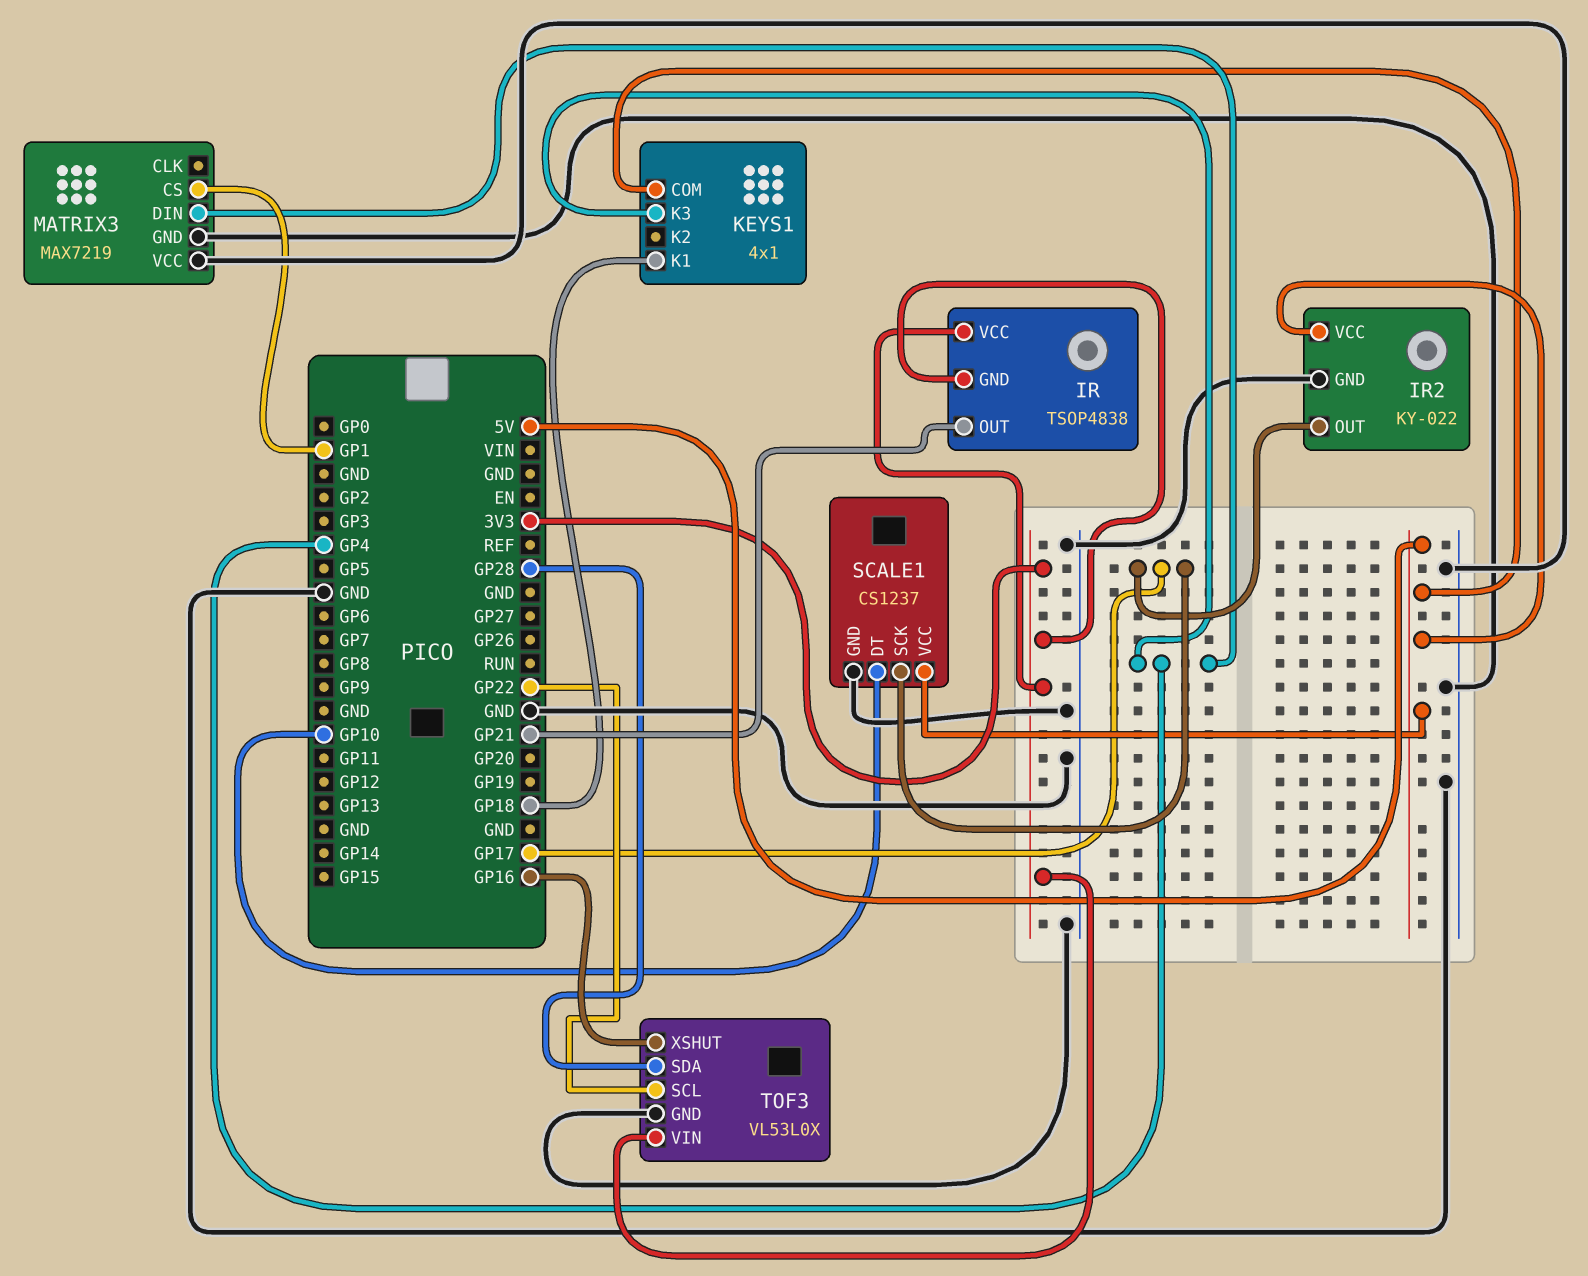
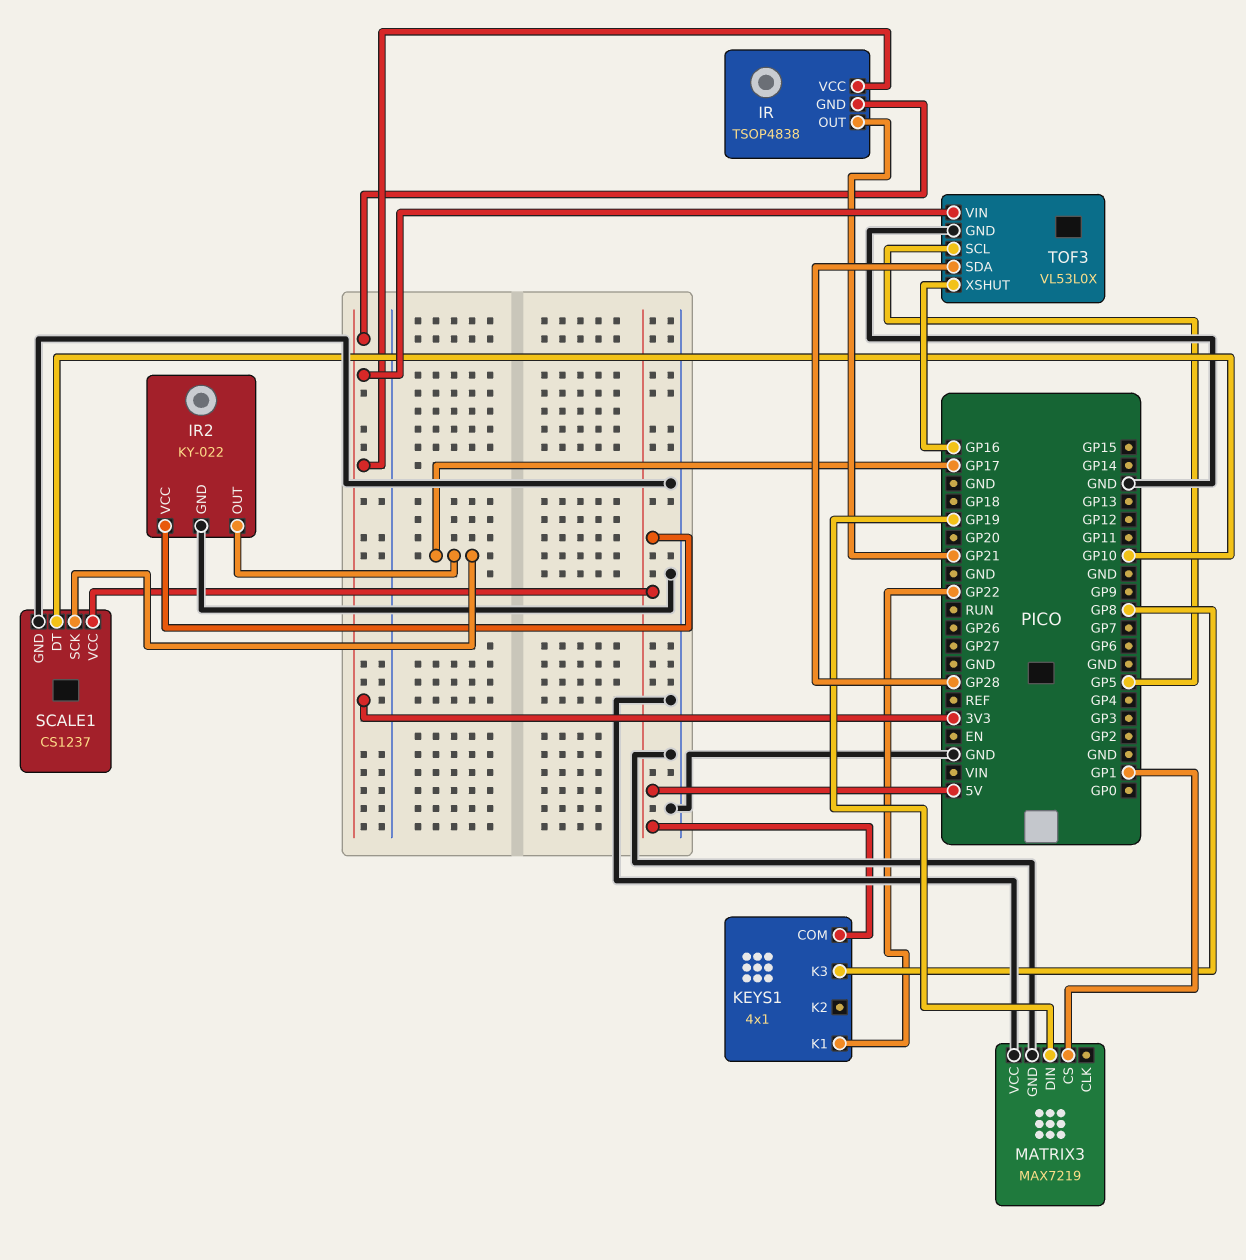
KEYS1 pin K1: GP18 -> GP22
KEYS1 pin K3: GP4 -> GP8
MATRIX3 pin DIN: GP4 -> GP19
TOF3 pin SCL: GP22 -> GP5

